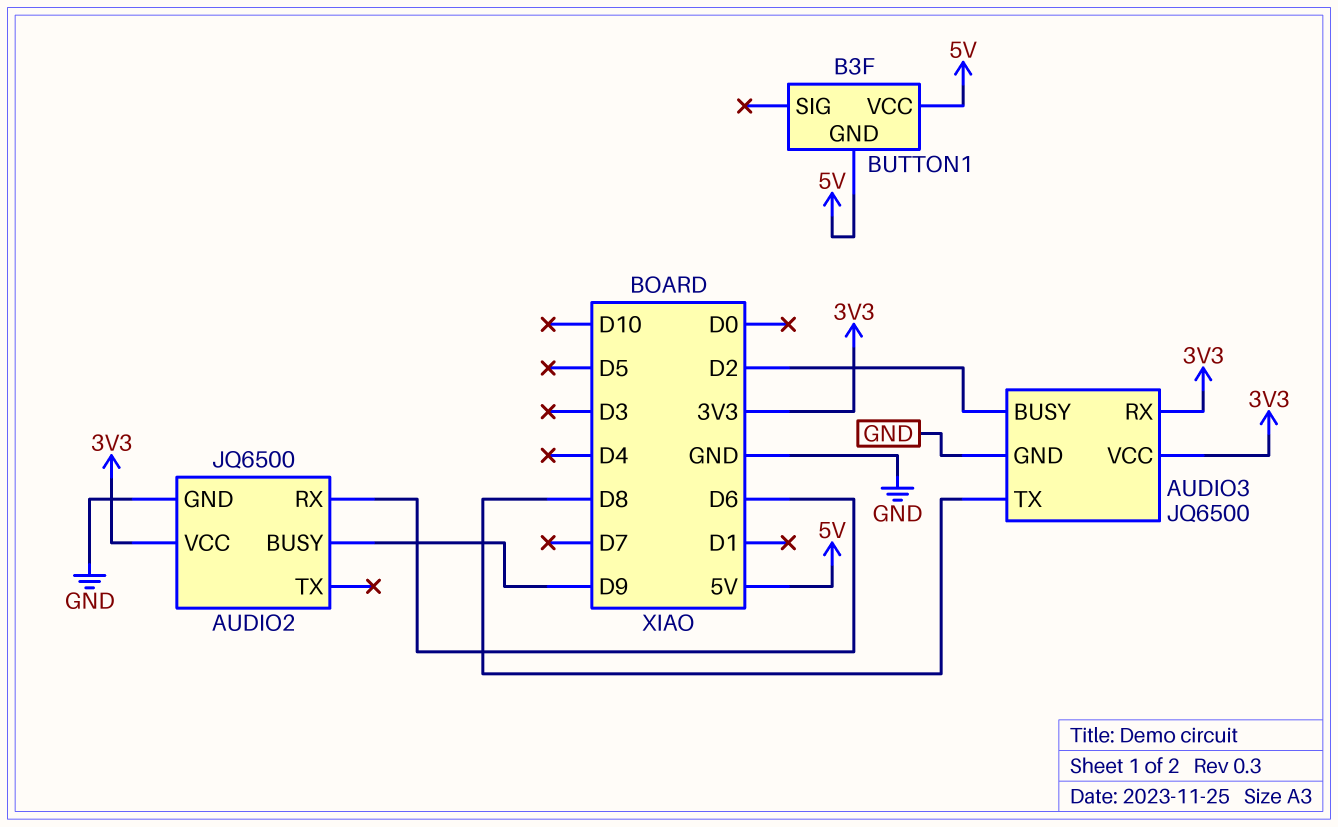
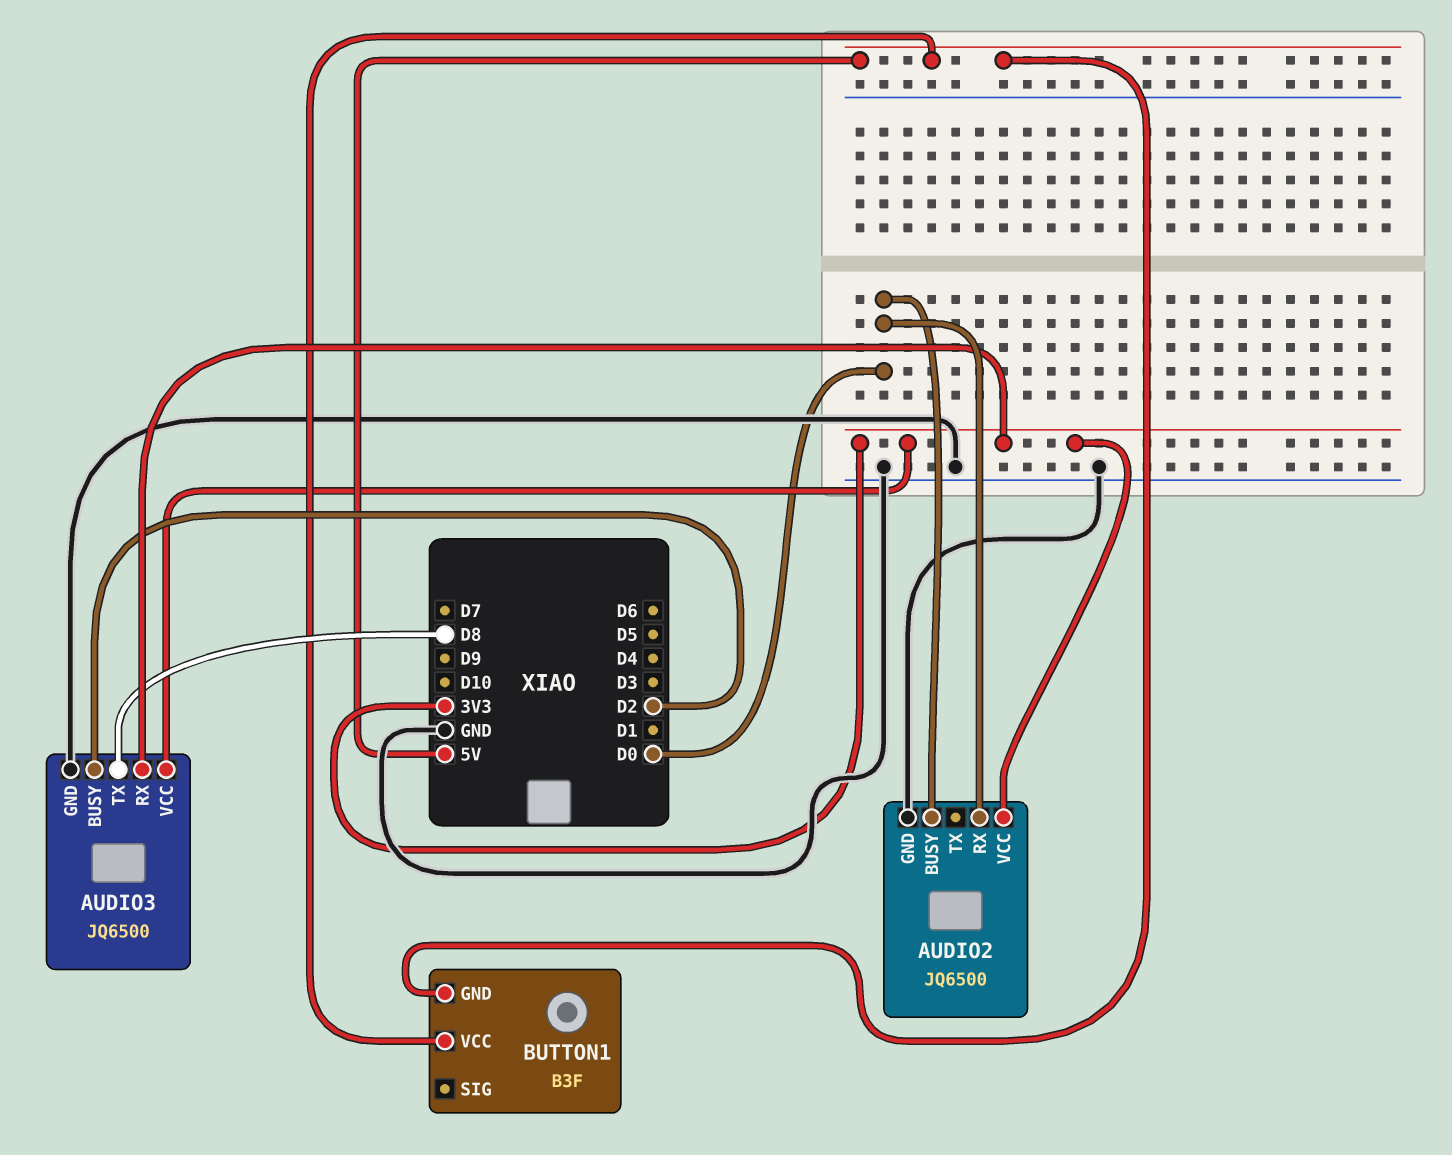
AUDIO2 pin BUSY: D9 -> D0
AUDIO2 pin RX: D6 -> D0

